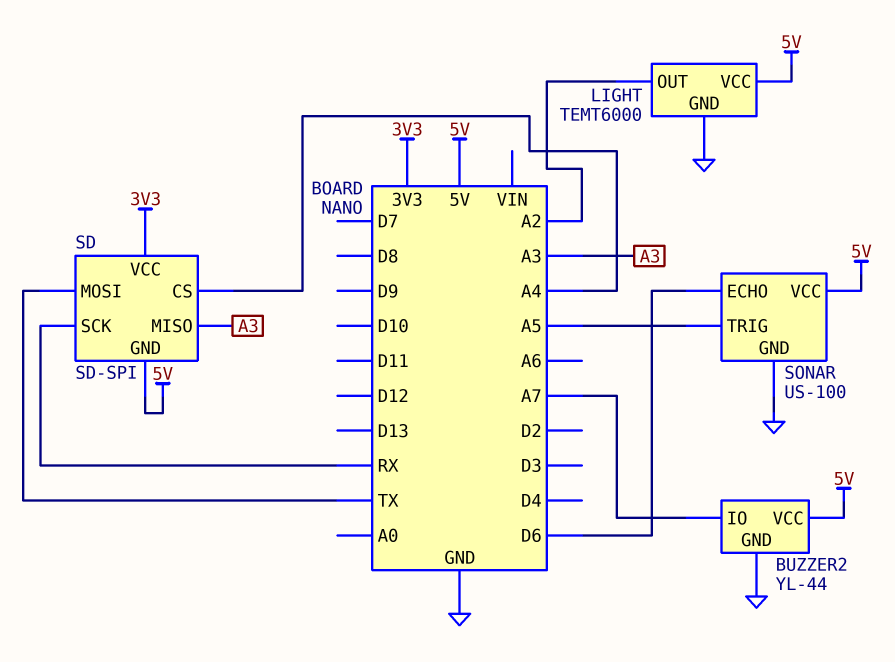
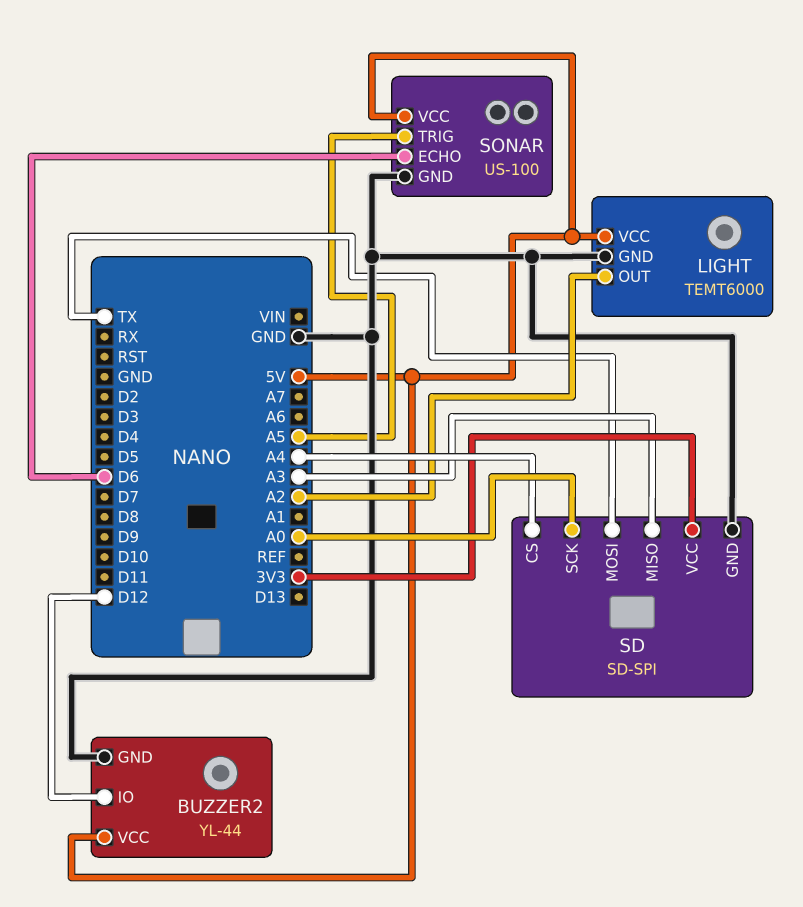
BUZZER2 pin IO: A7 -> D12
SD pin GND: 5V -> GND
SD pin SCK: RX -> A0

